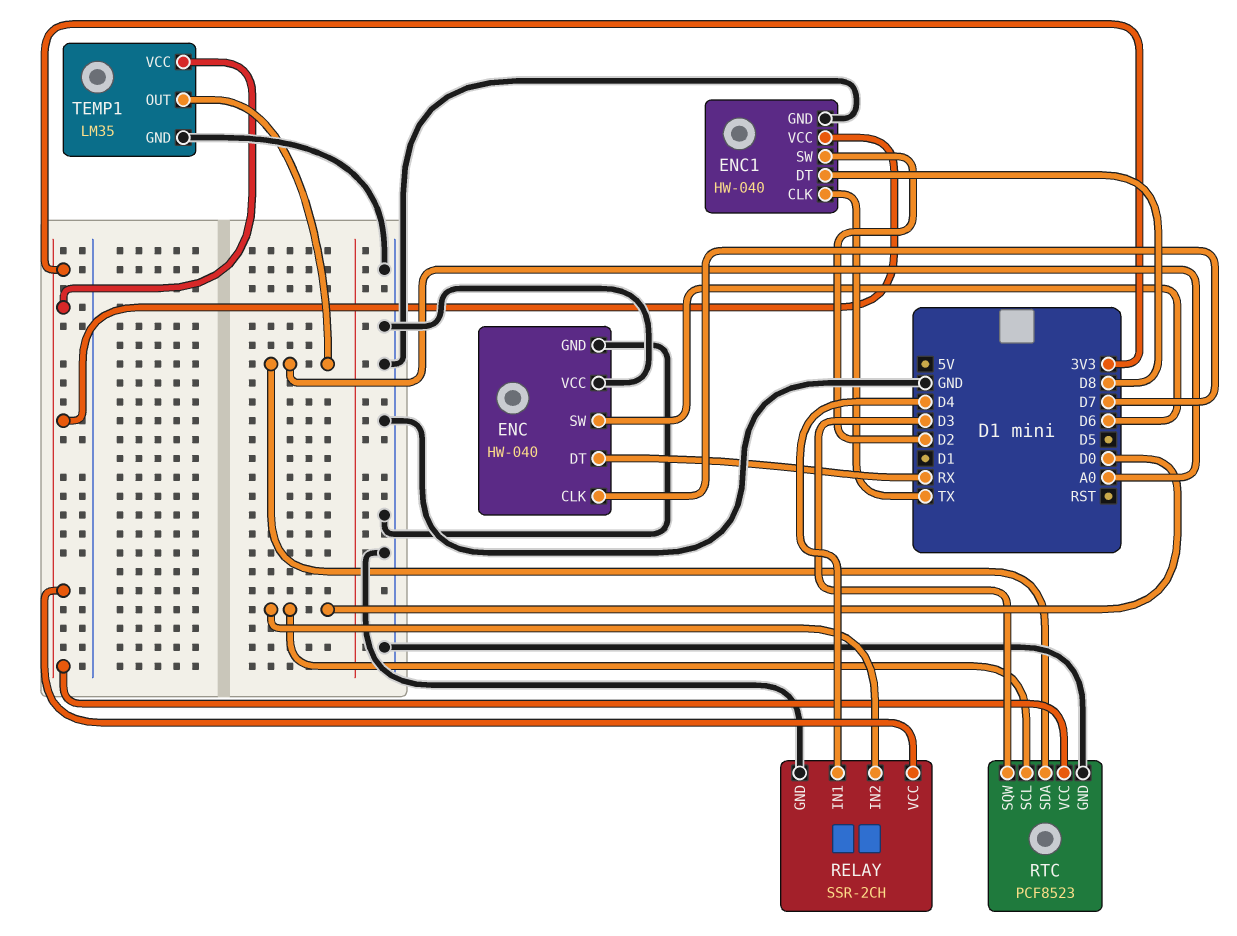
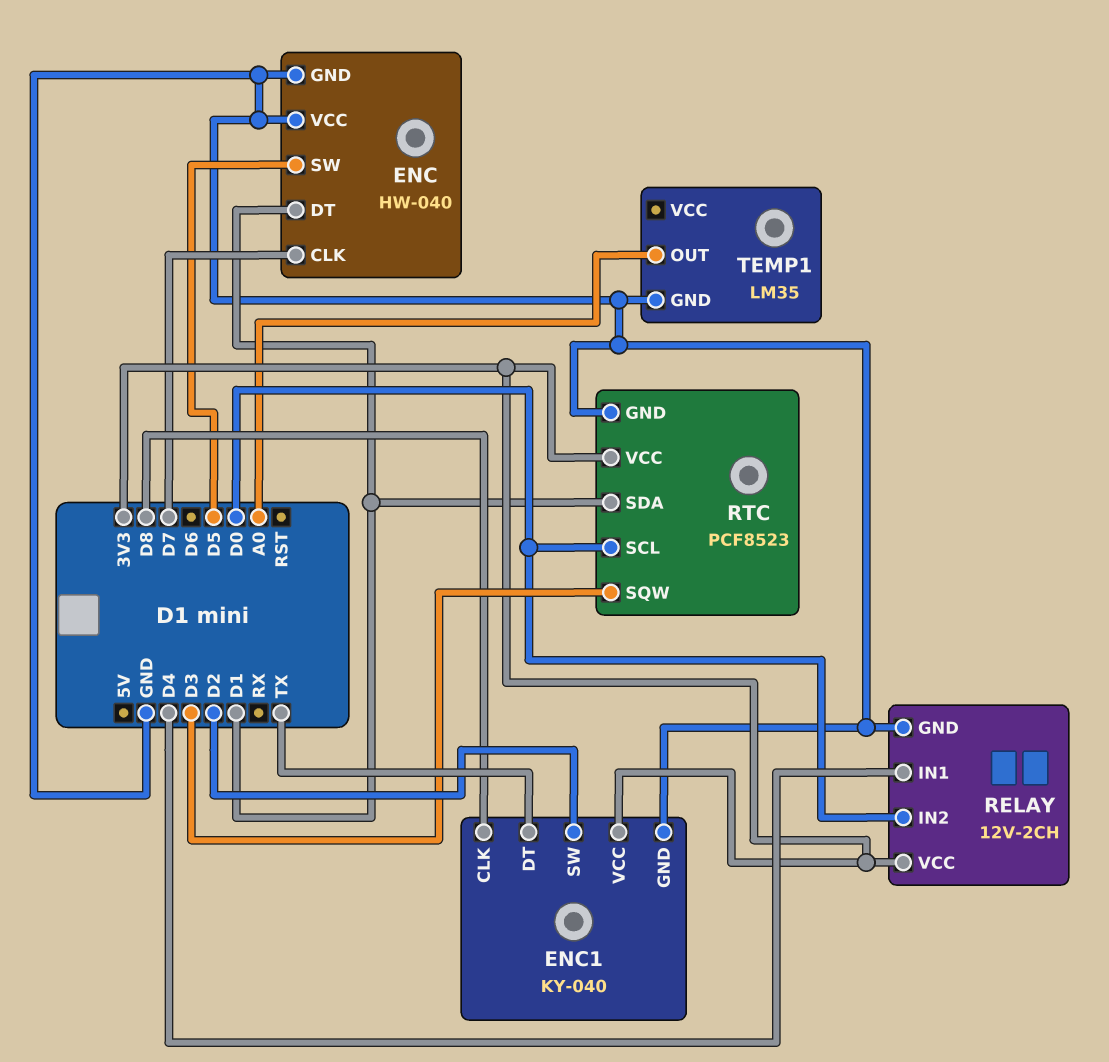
ENC pin DT: RX -> D1
ENC pin SW: D6 -> D5
ENC1: HW-040 -> KY-040
ENC1 pin CLK: TX -> D8
ENC1 pin DT: D8 -> TX
RELAY: SSR-2CH -> 12V-2CH
RTC pin SDA: A0 -> D1
TEMP1 pin VCC: 3V3 -> none

